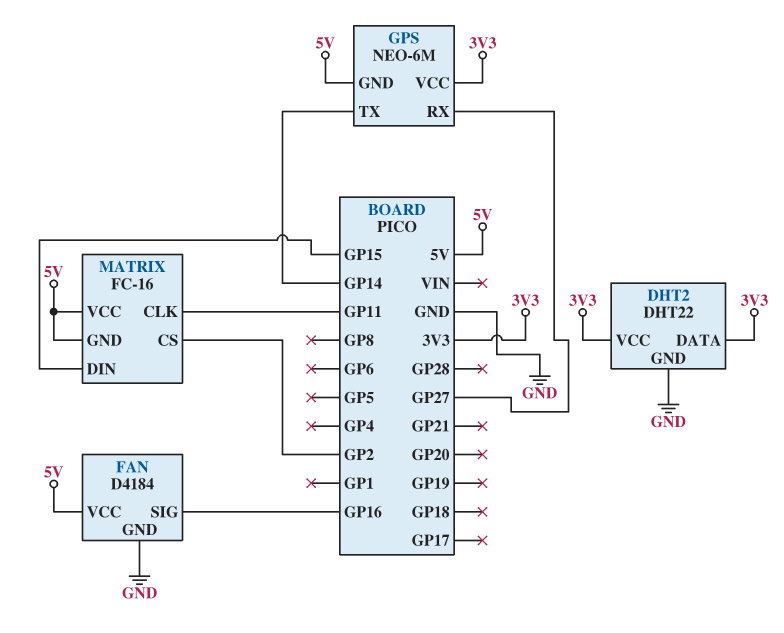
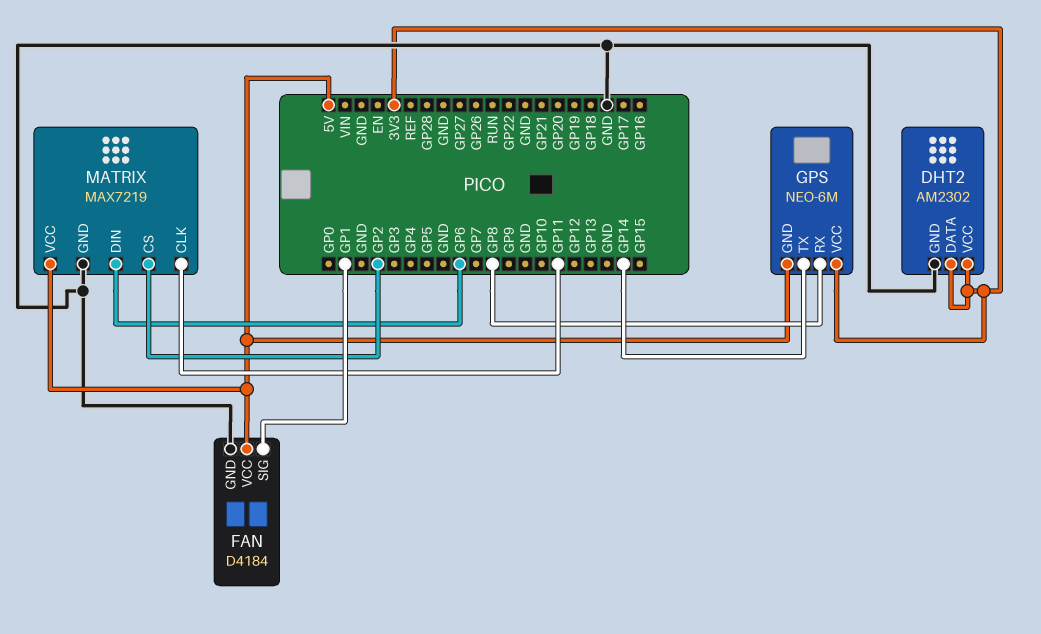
DHT2: DHT22 -> AM2302
FAN pin SIG: GP16 -> GP1
GPS pin RX: GP27 -> GP8
MATRIX: FC-16 -> MAX7219
MATRIX pin DIN: GP15 -> GP6
MATRIX pin GND: 5V -> GND

